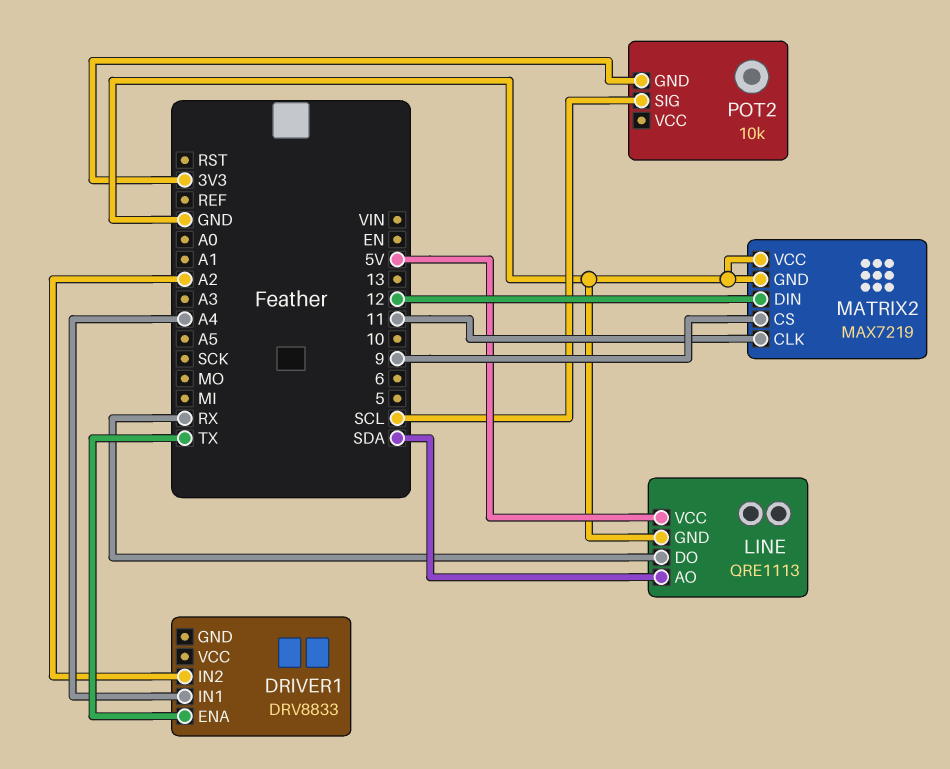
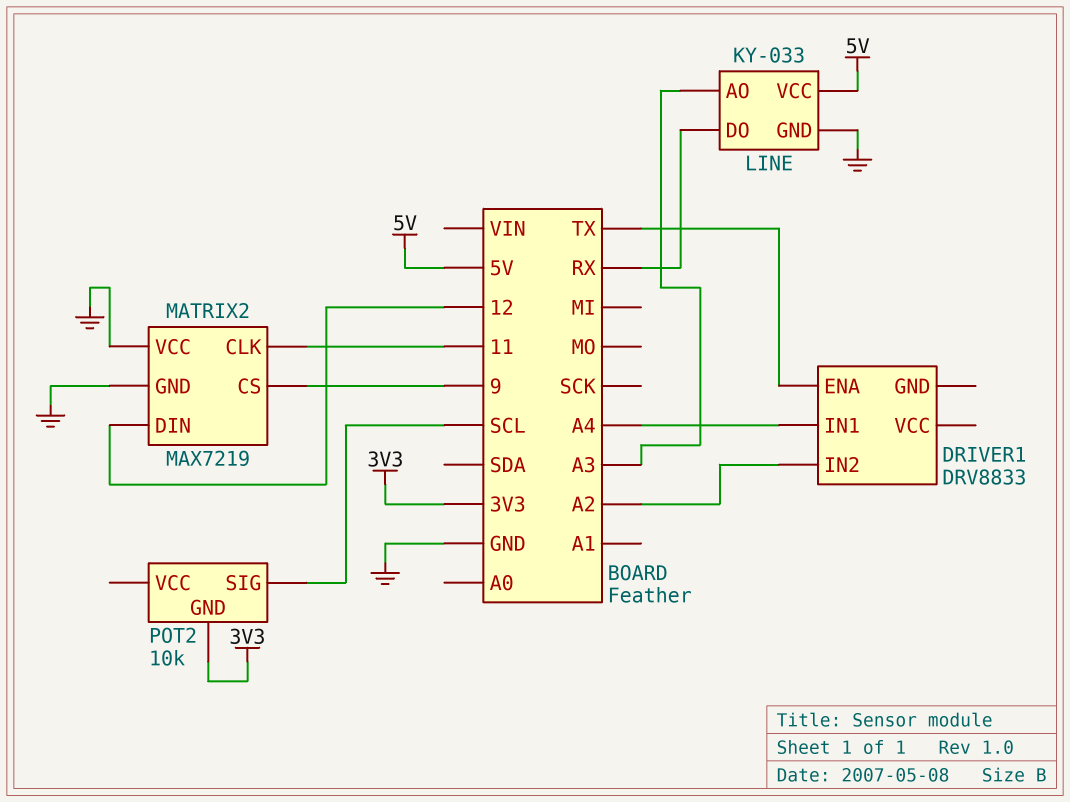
LINE: QRE1113 -> KY-033
LINE pin AO: SDA -> A3

